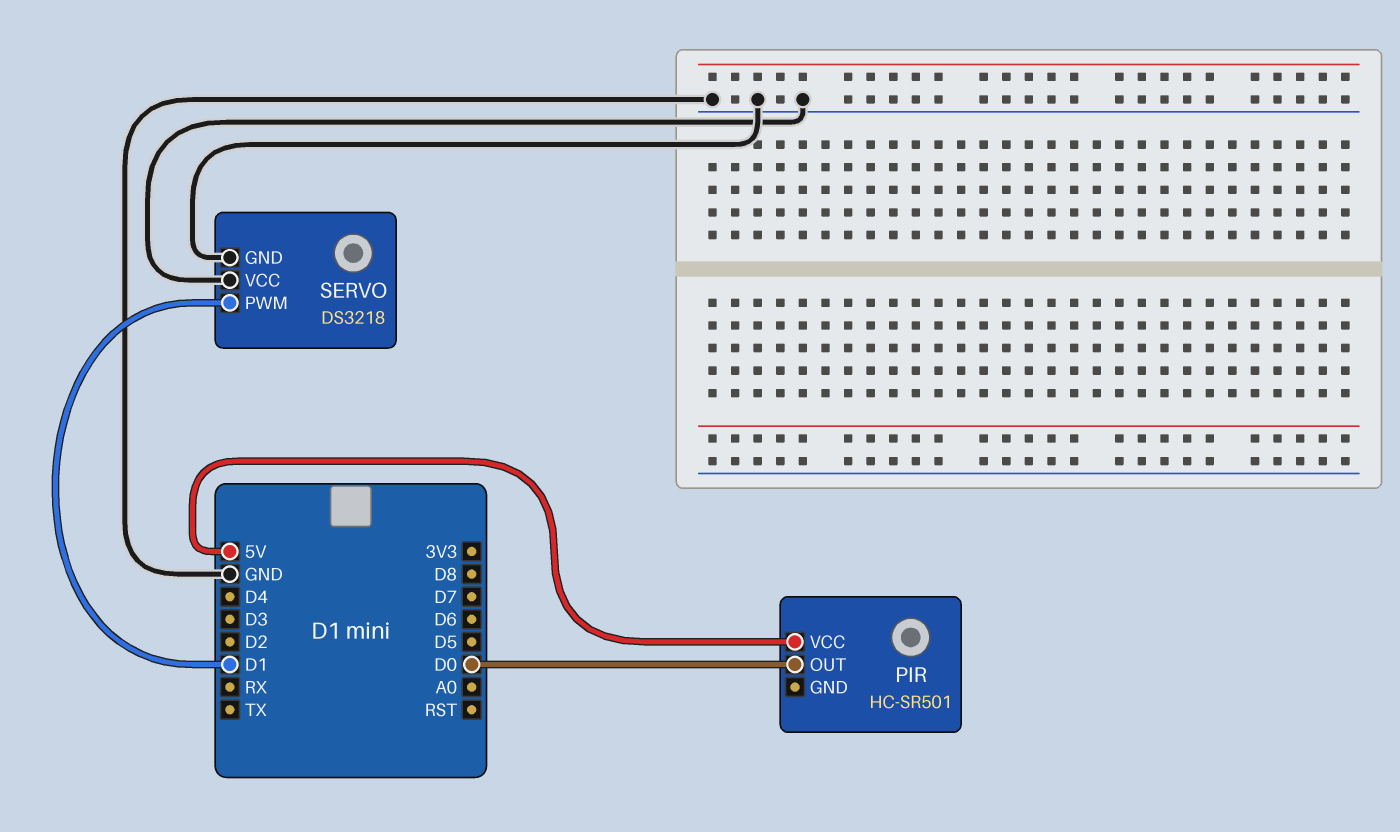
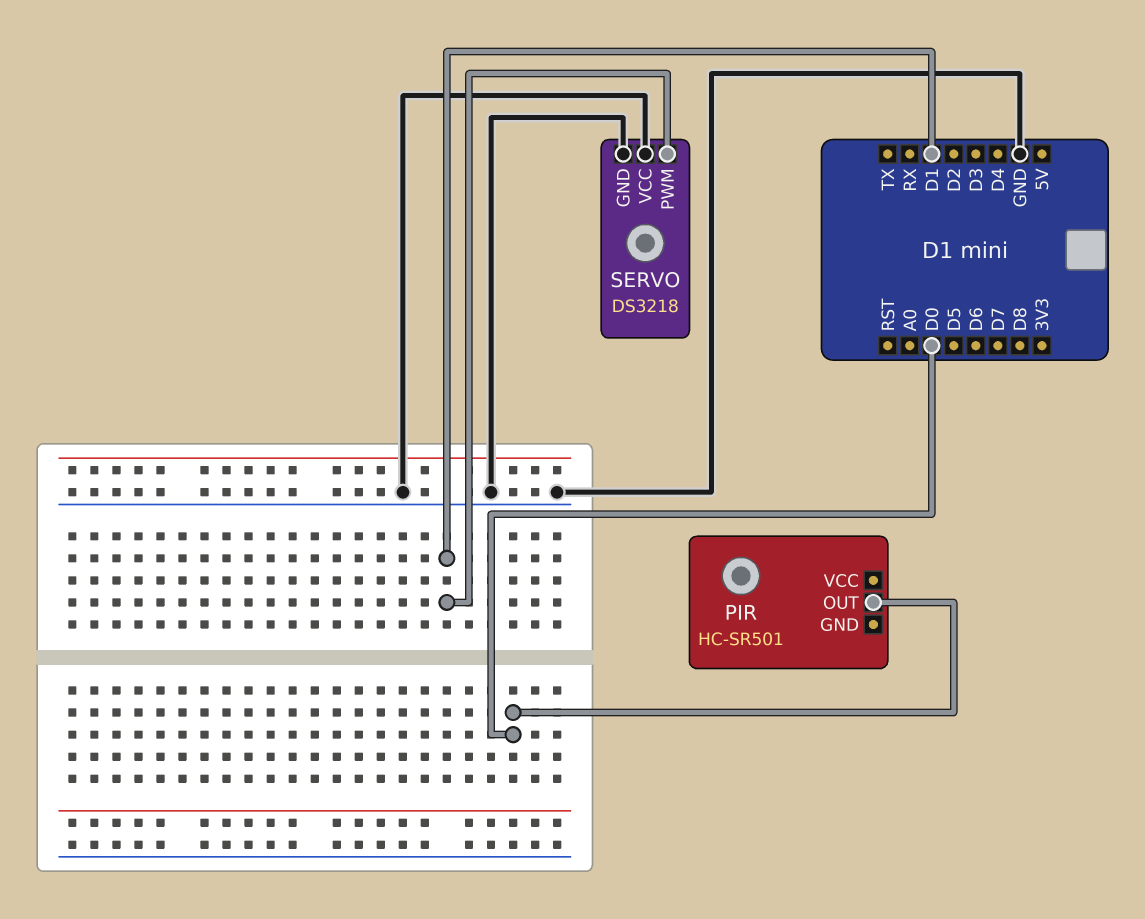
PIR pin VCC: 5V -> none

